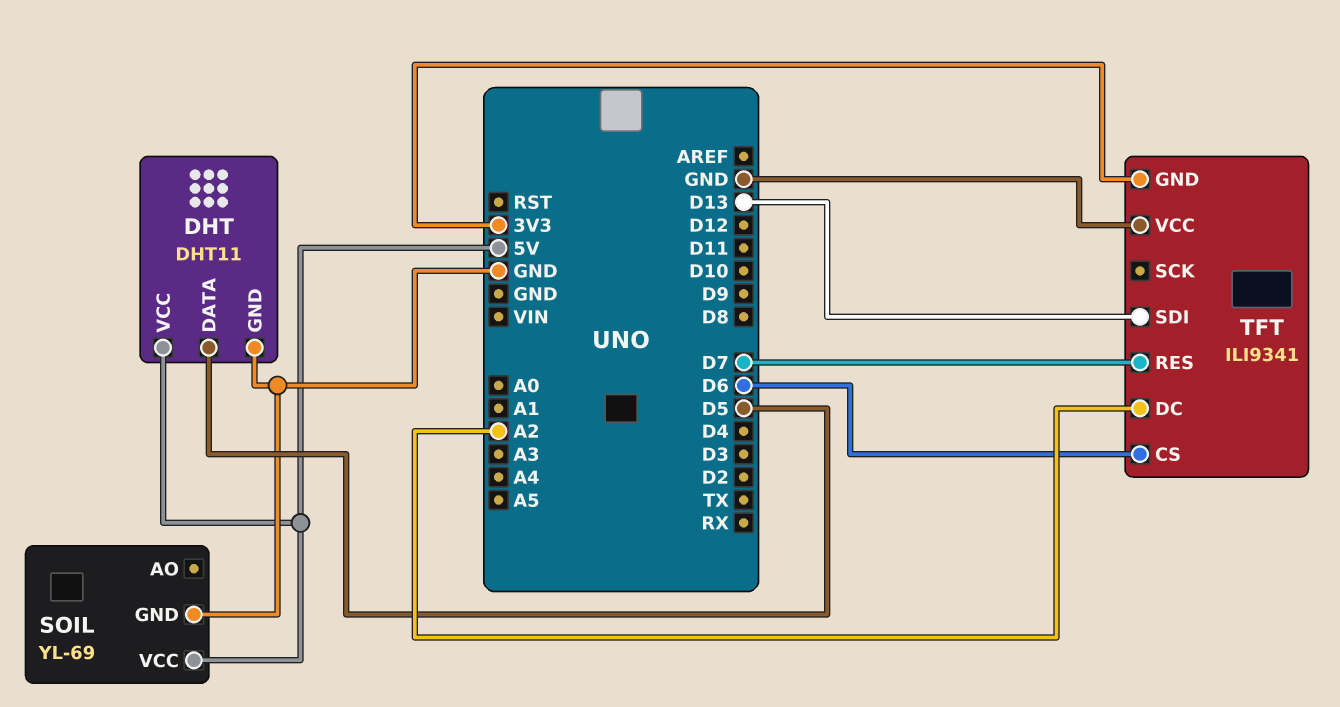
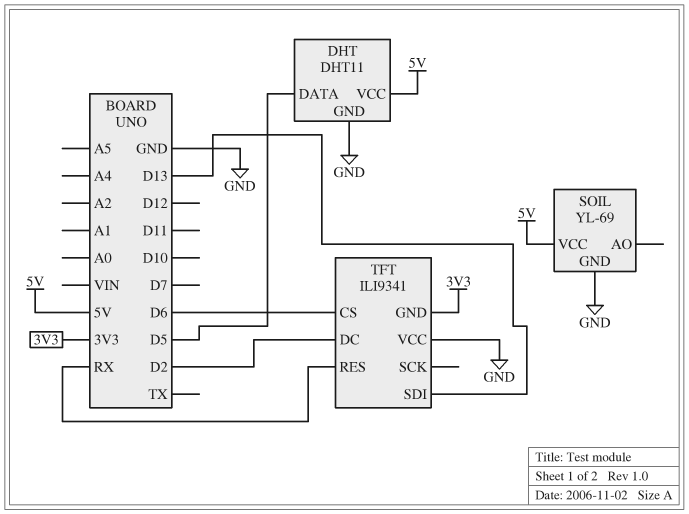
TFT pin DC: A2 -> D2
TFT pin RES: D7 -> RX

